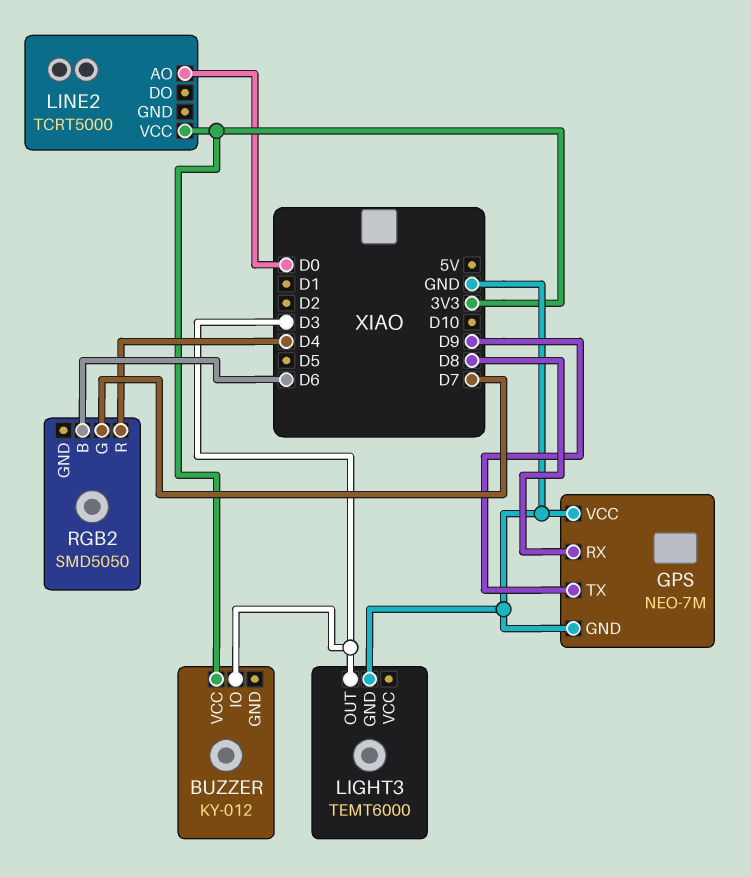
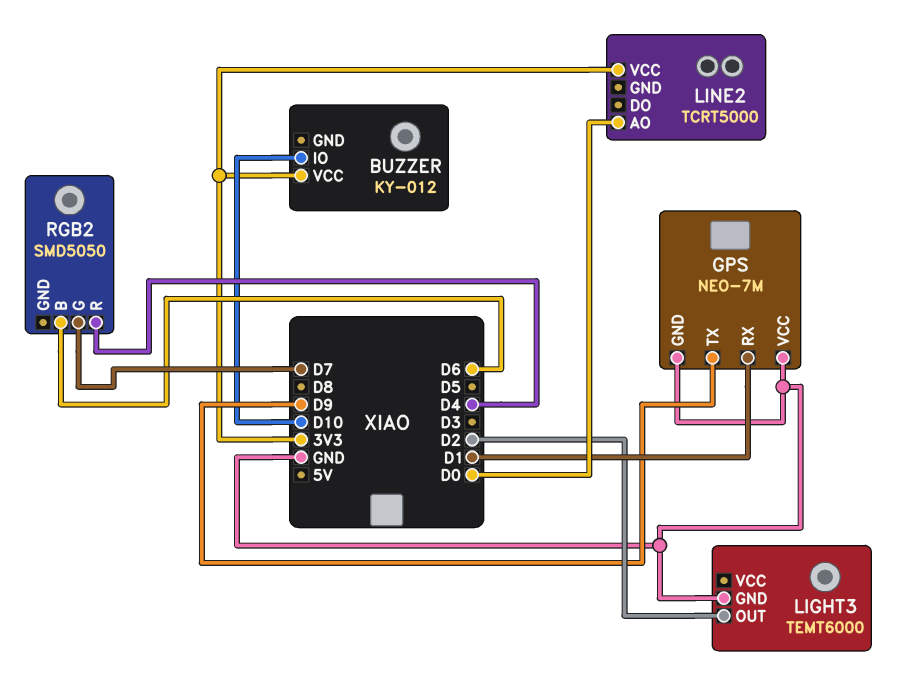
BUZZER pin IO: D3 -> D10
GPS pin RX: D8 -> D1
LIGHT3 pin OUT: D3 -> D2

